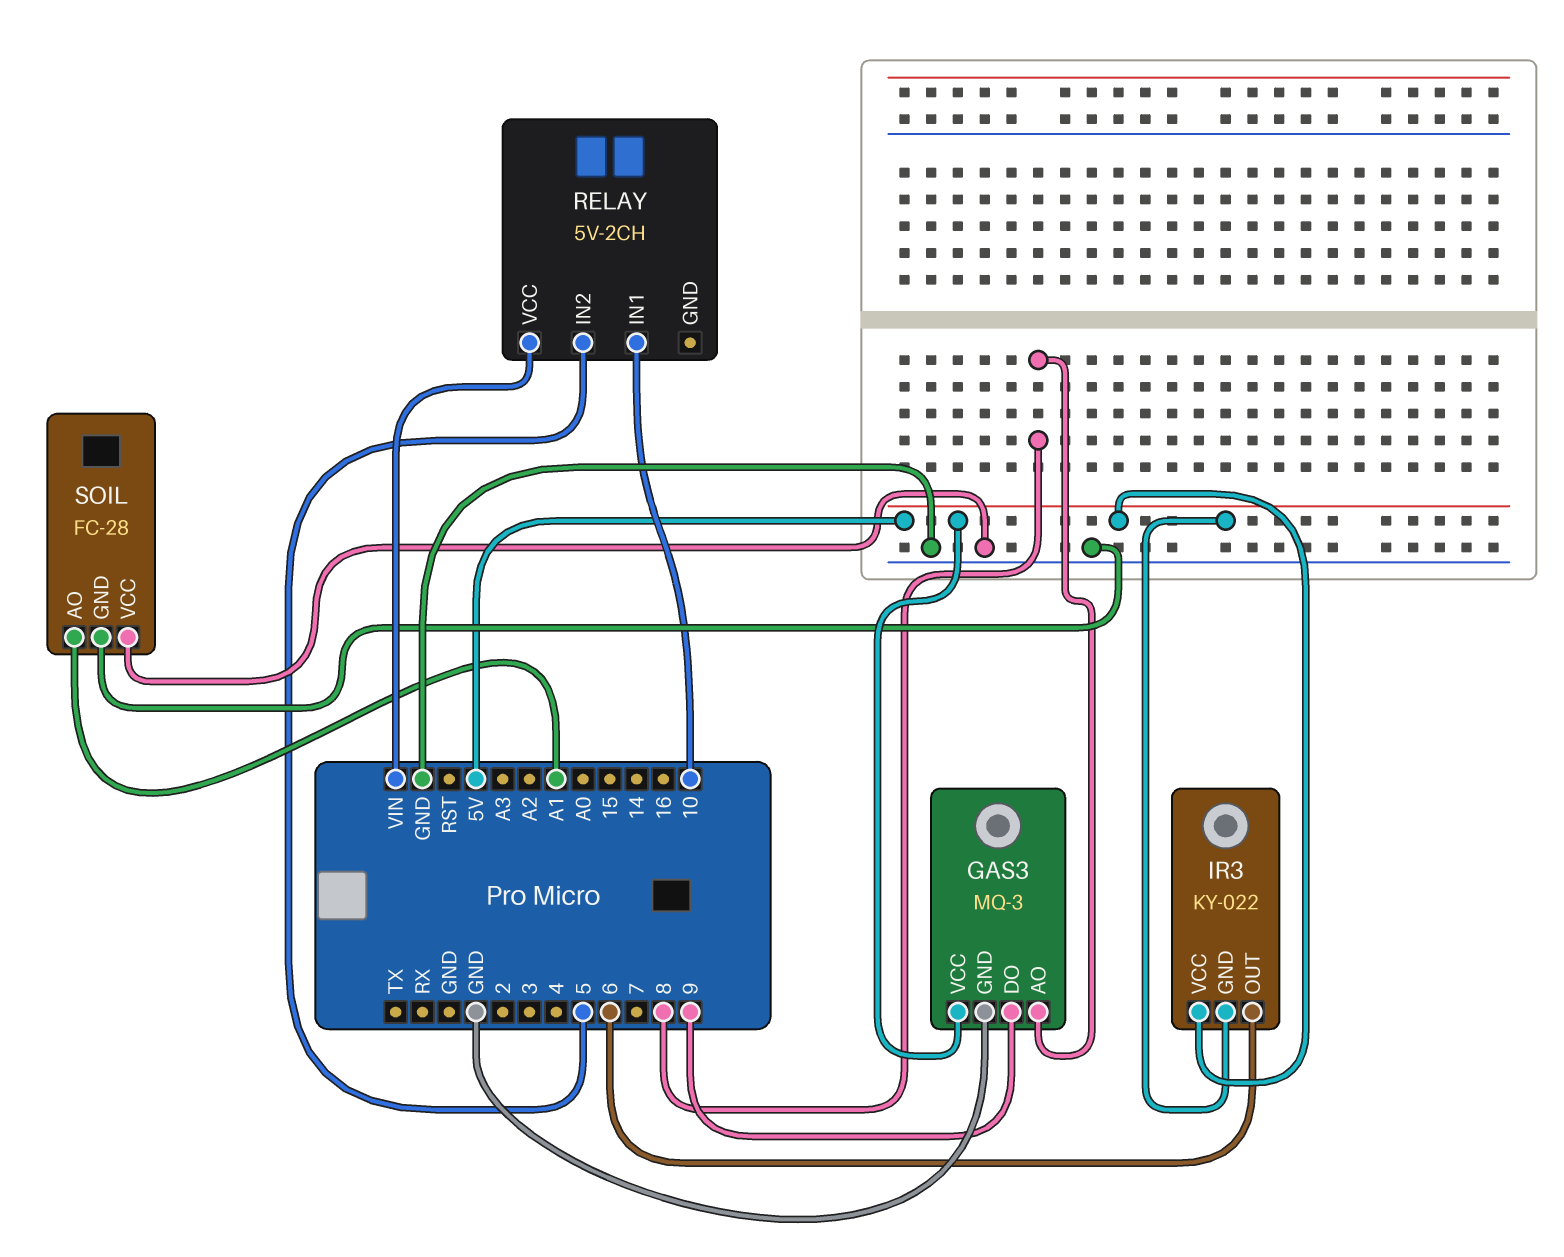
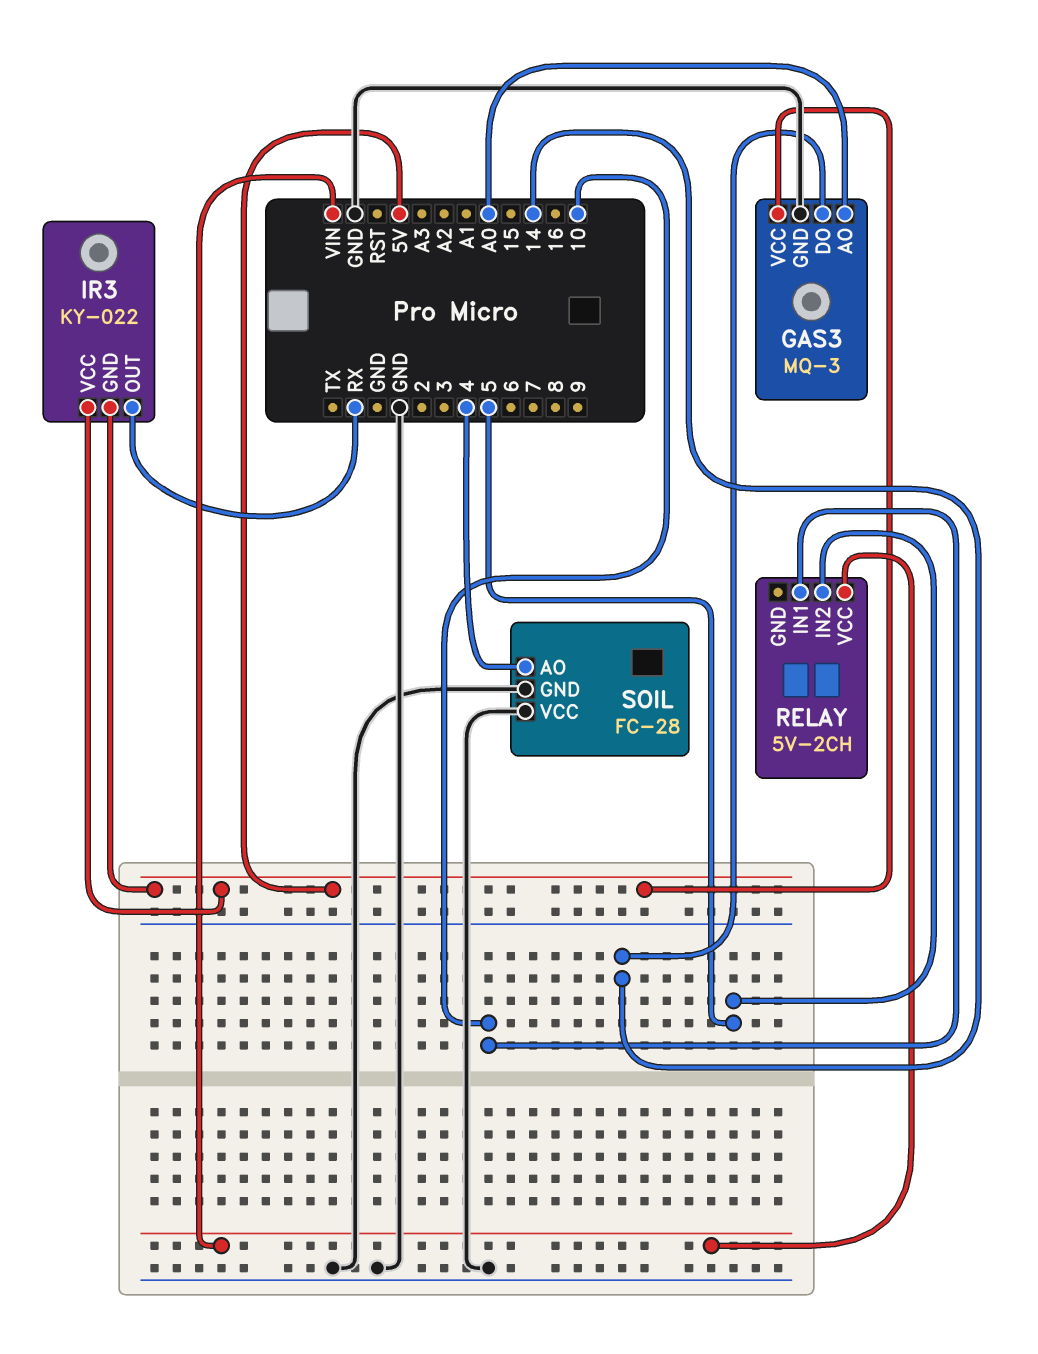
GAS3 pin AO: 8 -> A0
GAS3 pin DO: 9 -> 14
IR3 pin OUT: 6 -> RX
SOIL pin AO: A1 -> 4

